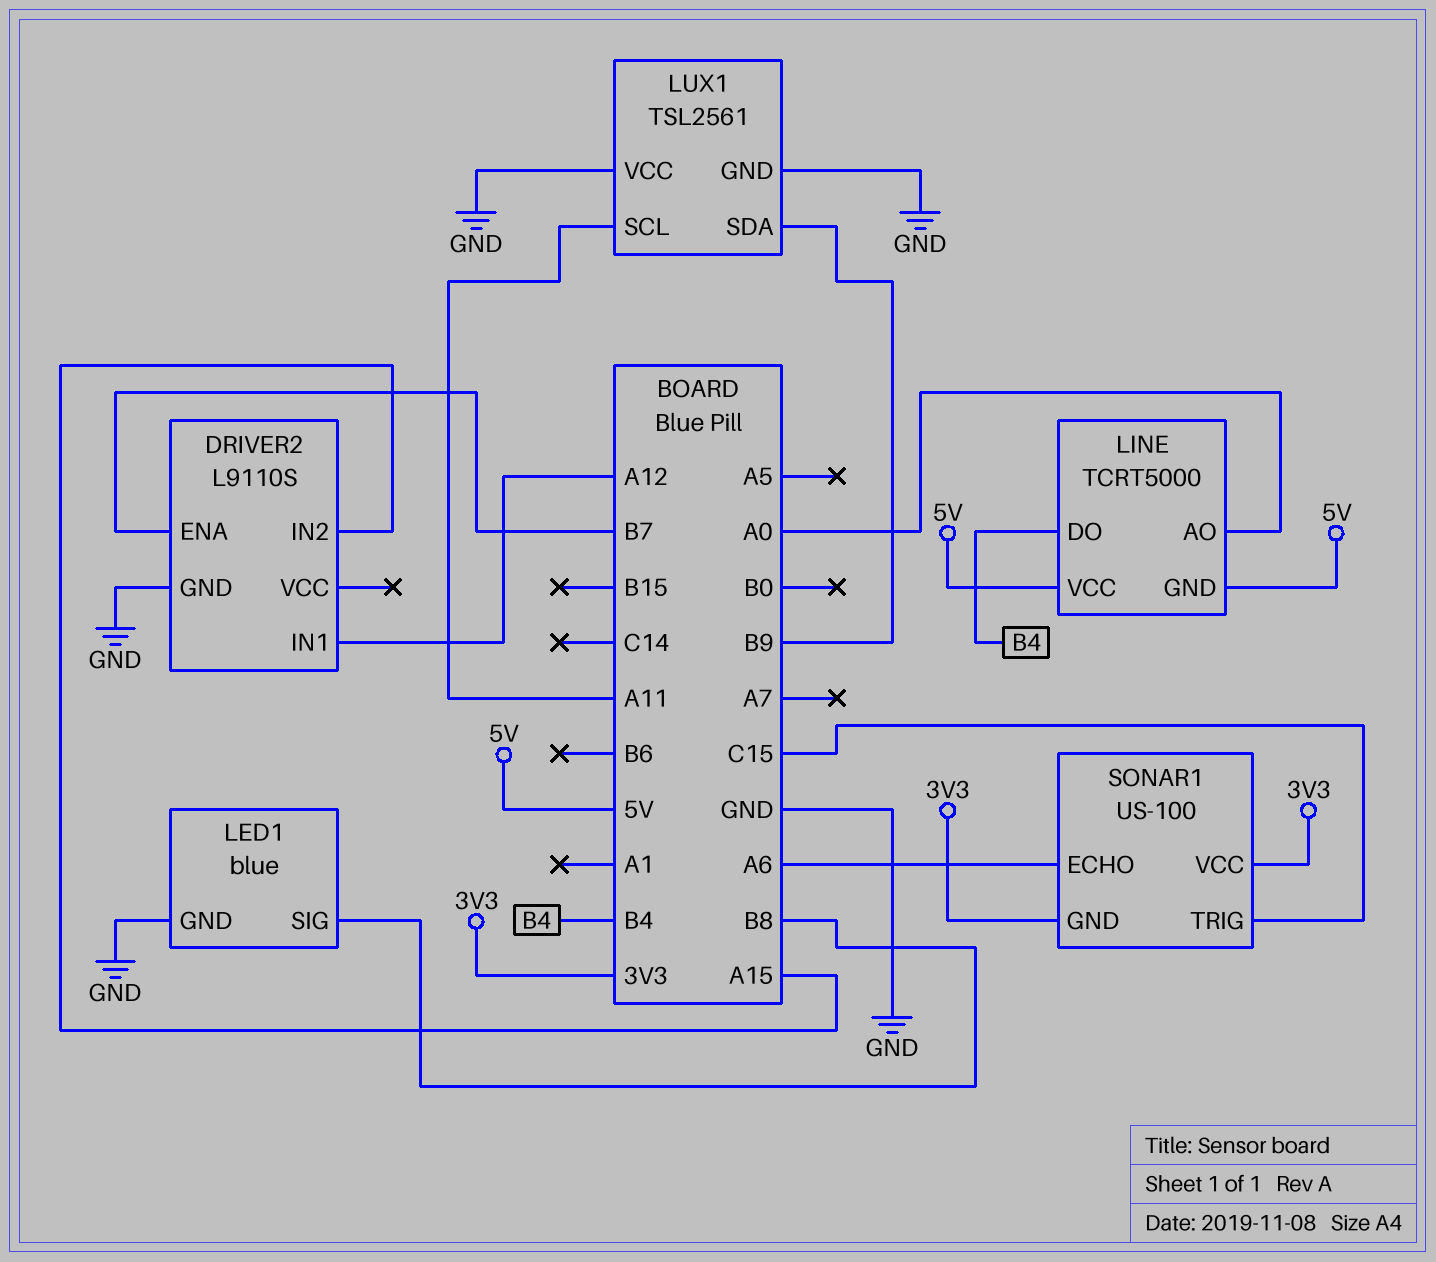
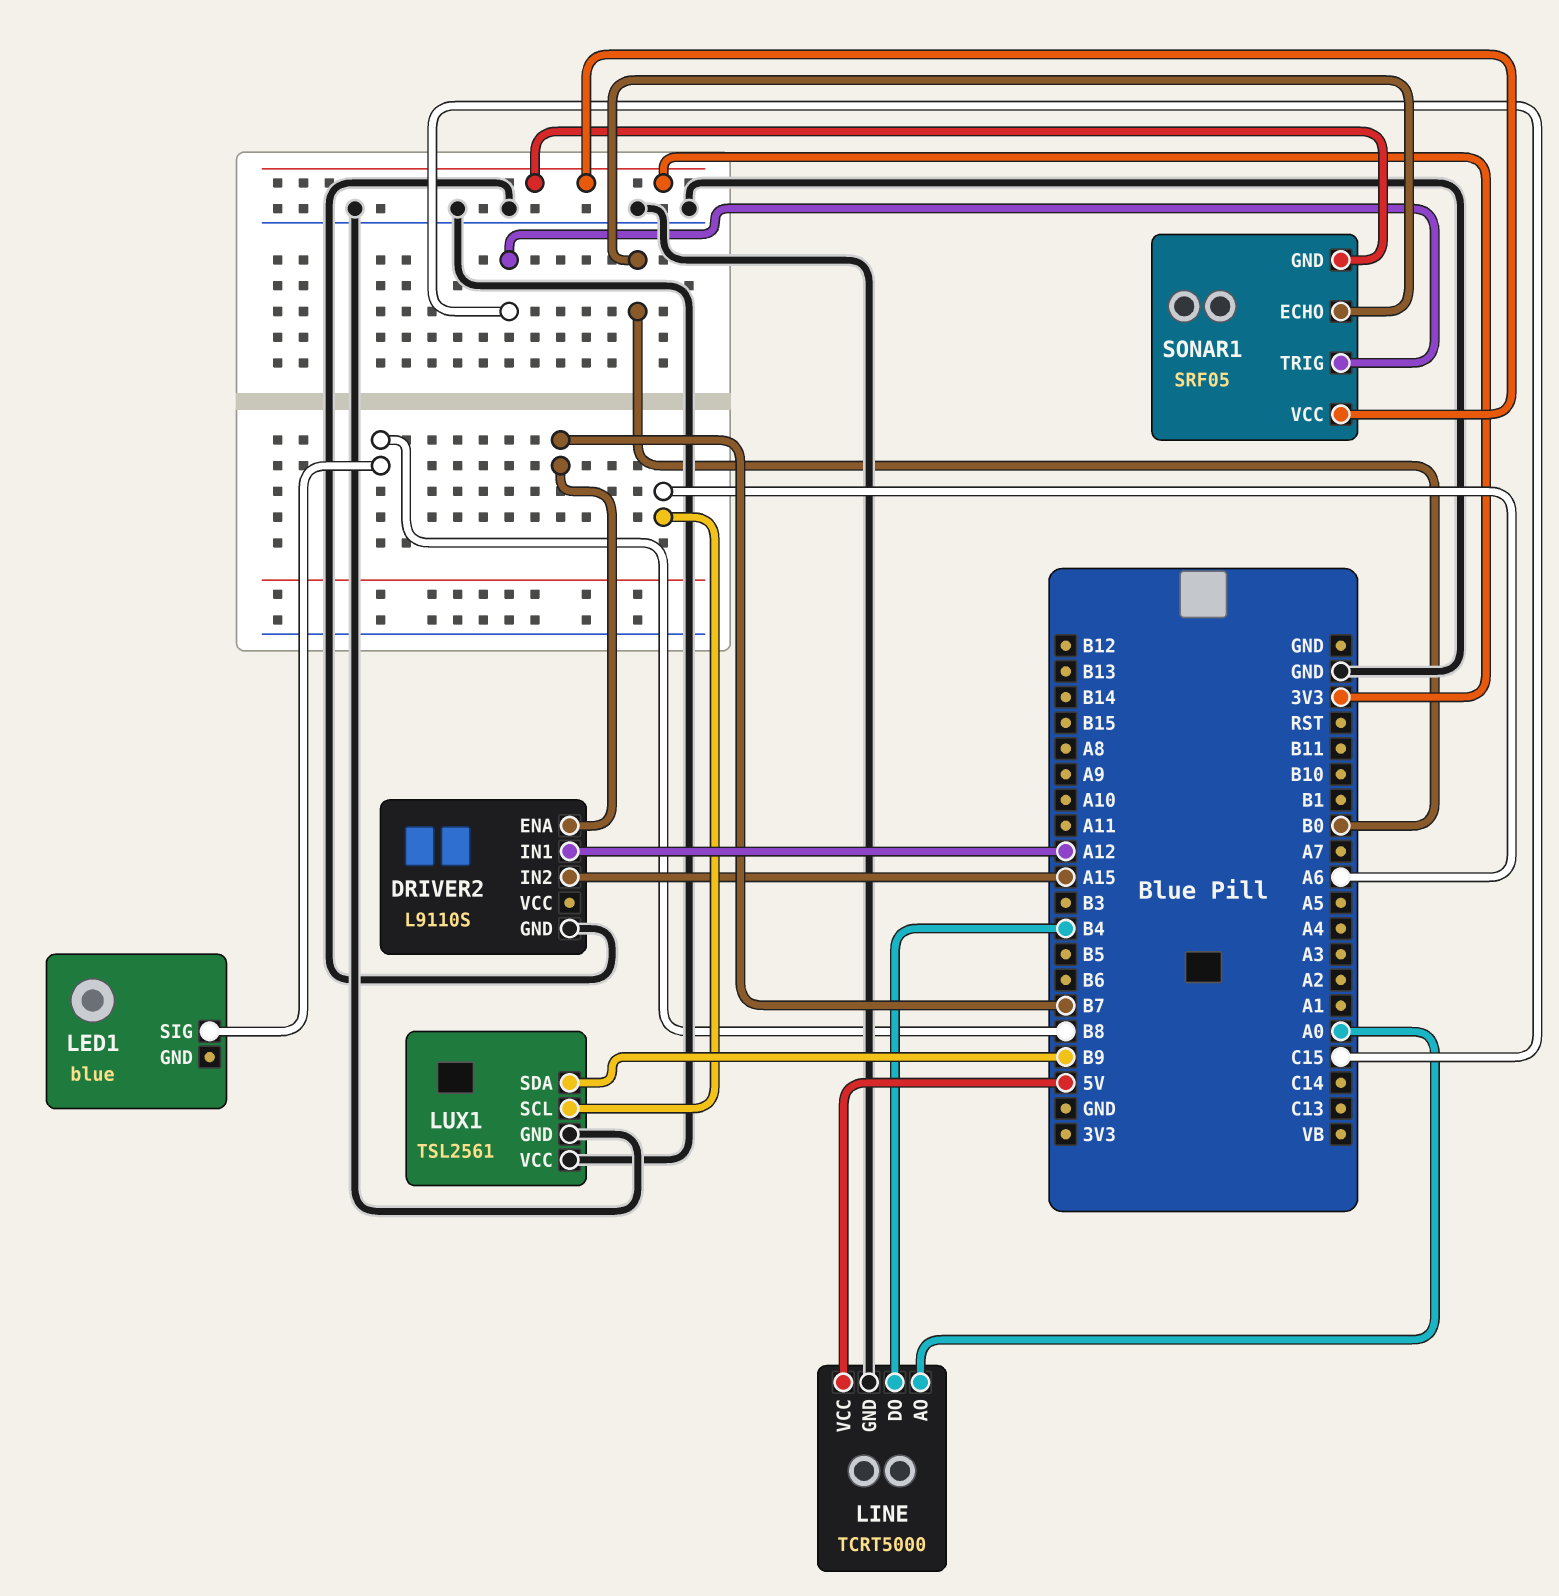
LED1 pin GND: GND -> none
LINE pin GND: 5V -> GND
LUX1 pin SCL: A11 -> A6
SONAR1: US-100 -> SRF05
SONAR1 pin ECHO: A6 -> B0

